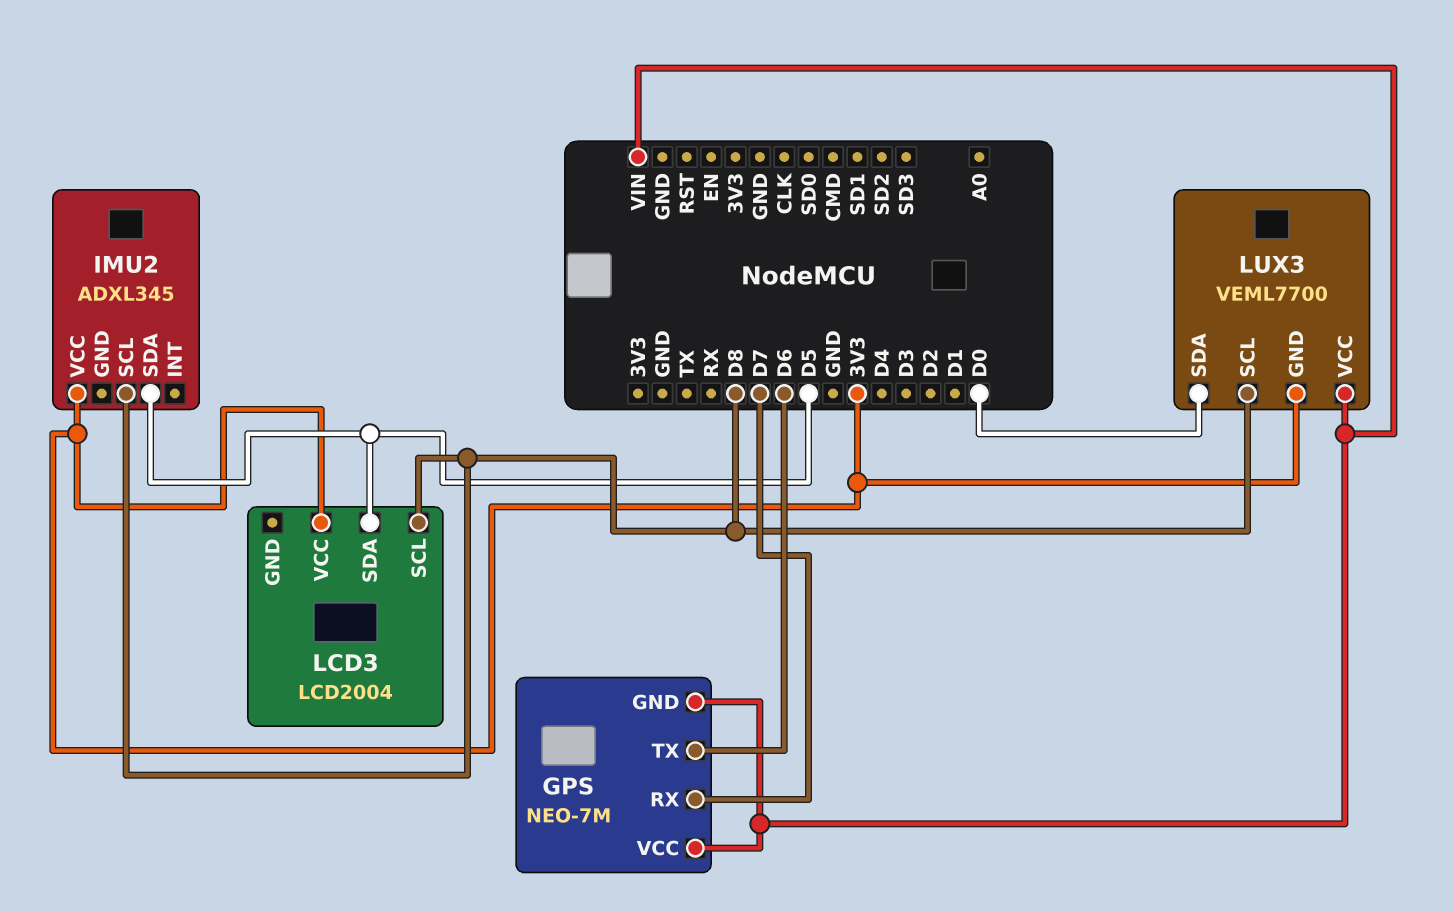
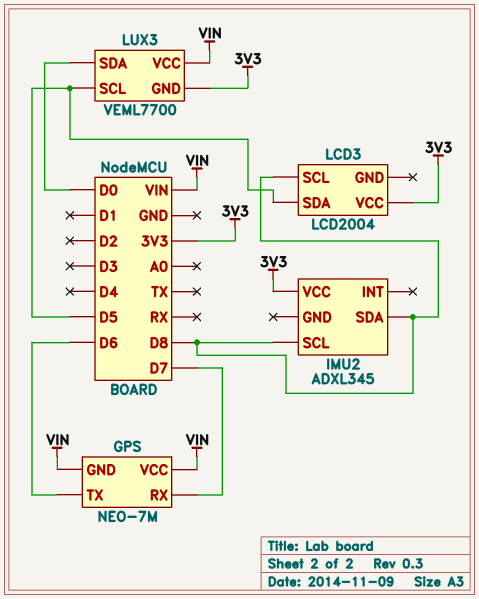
IMU2 pin SDA: D5 -> D8
LUX3 pin SCL: D8 -> D5

